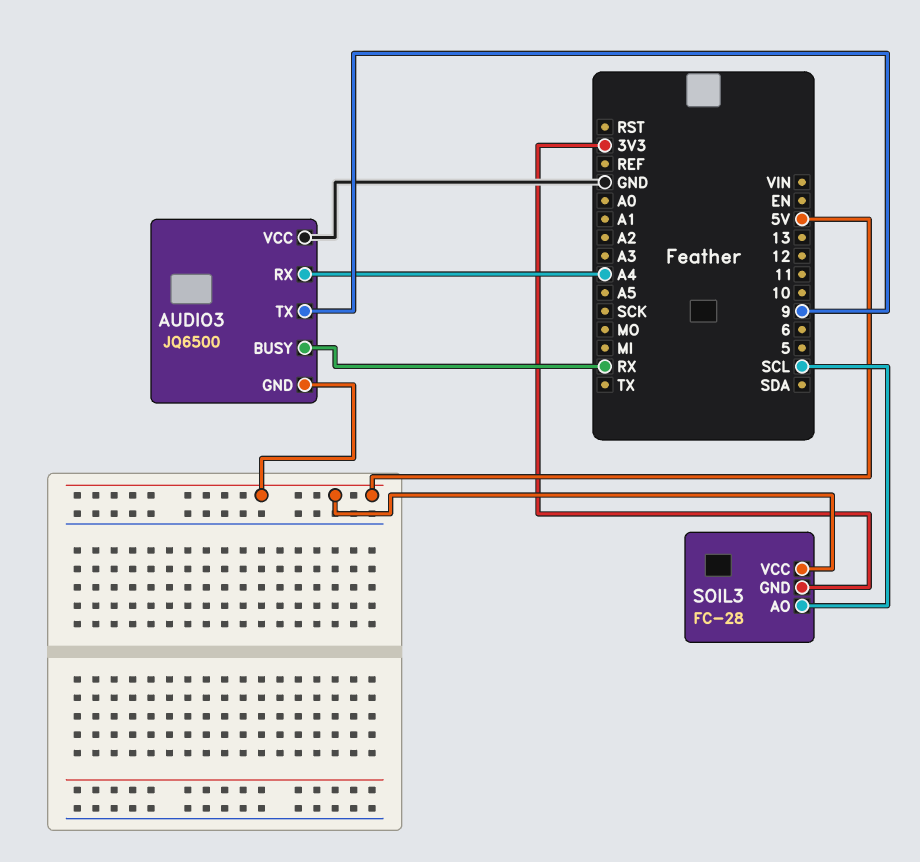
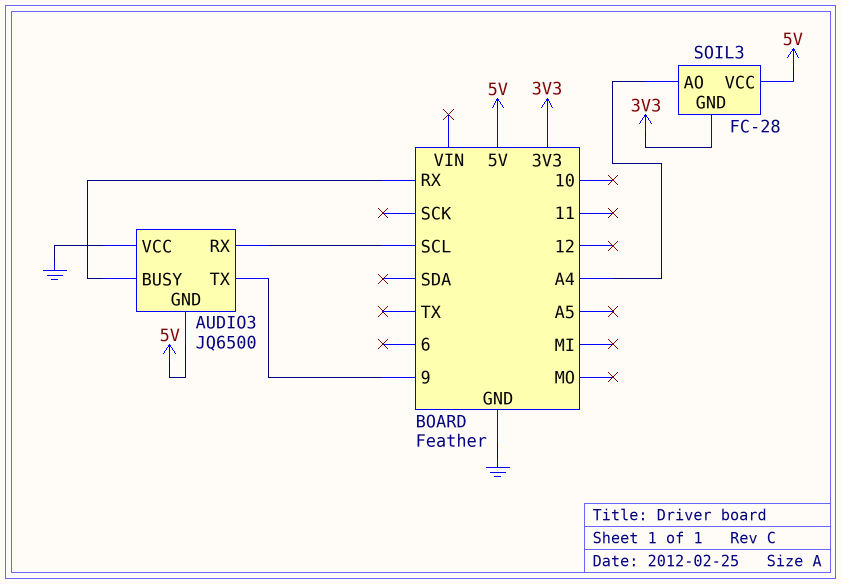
AUDIO3 pin RX: A4 -> SCL
SOIL3 pin AO: SCL -> A4

